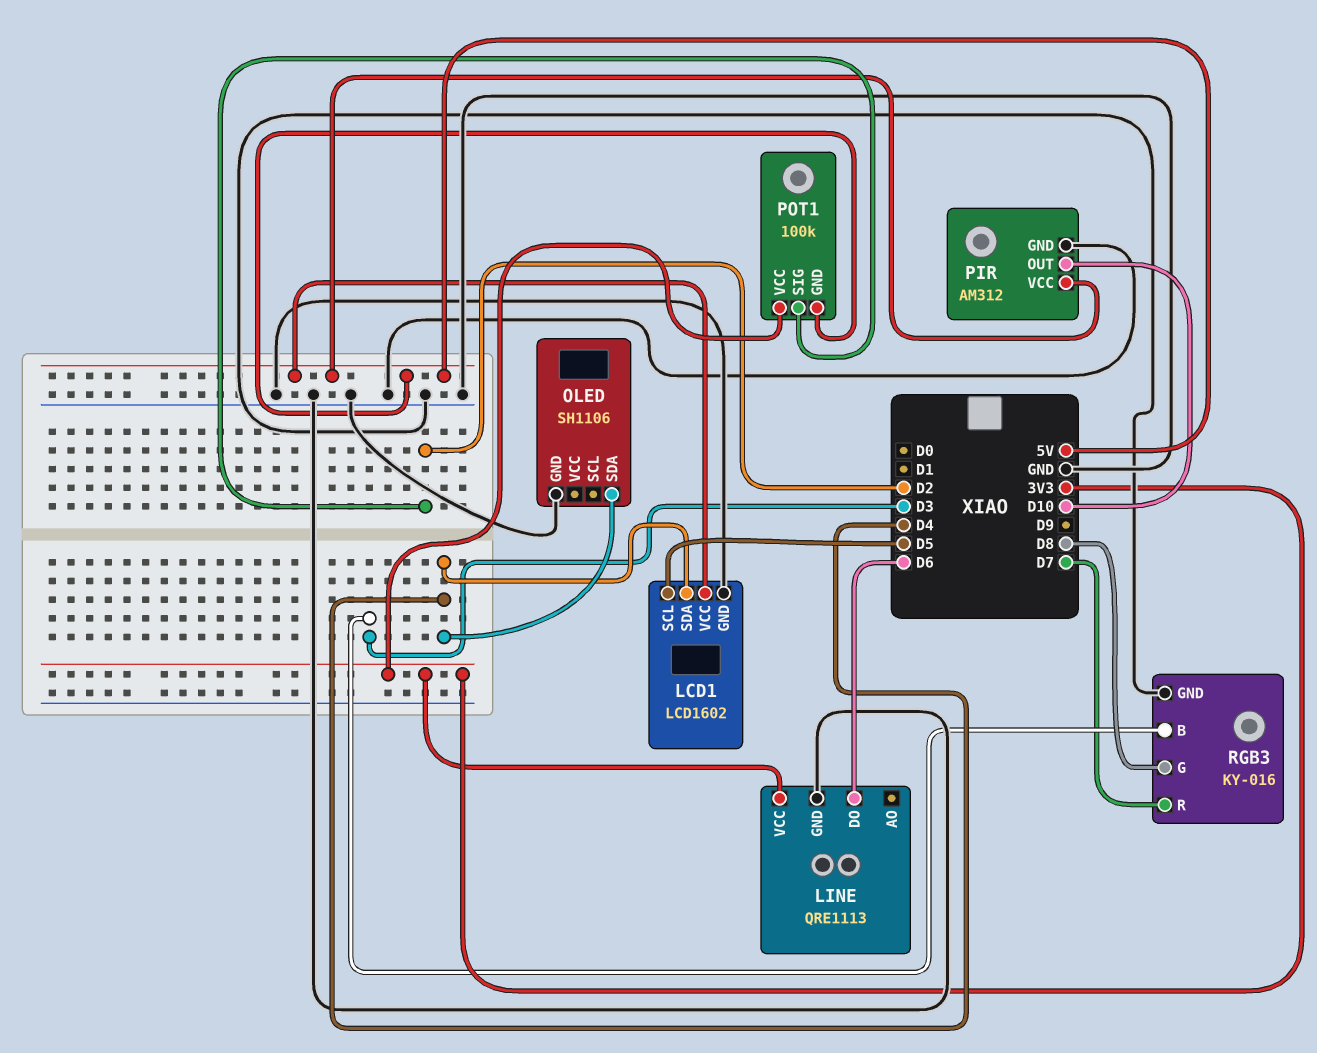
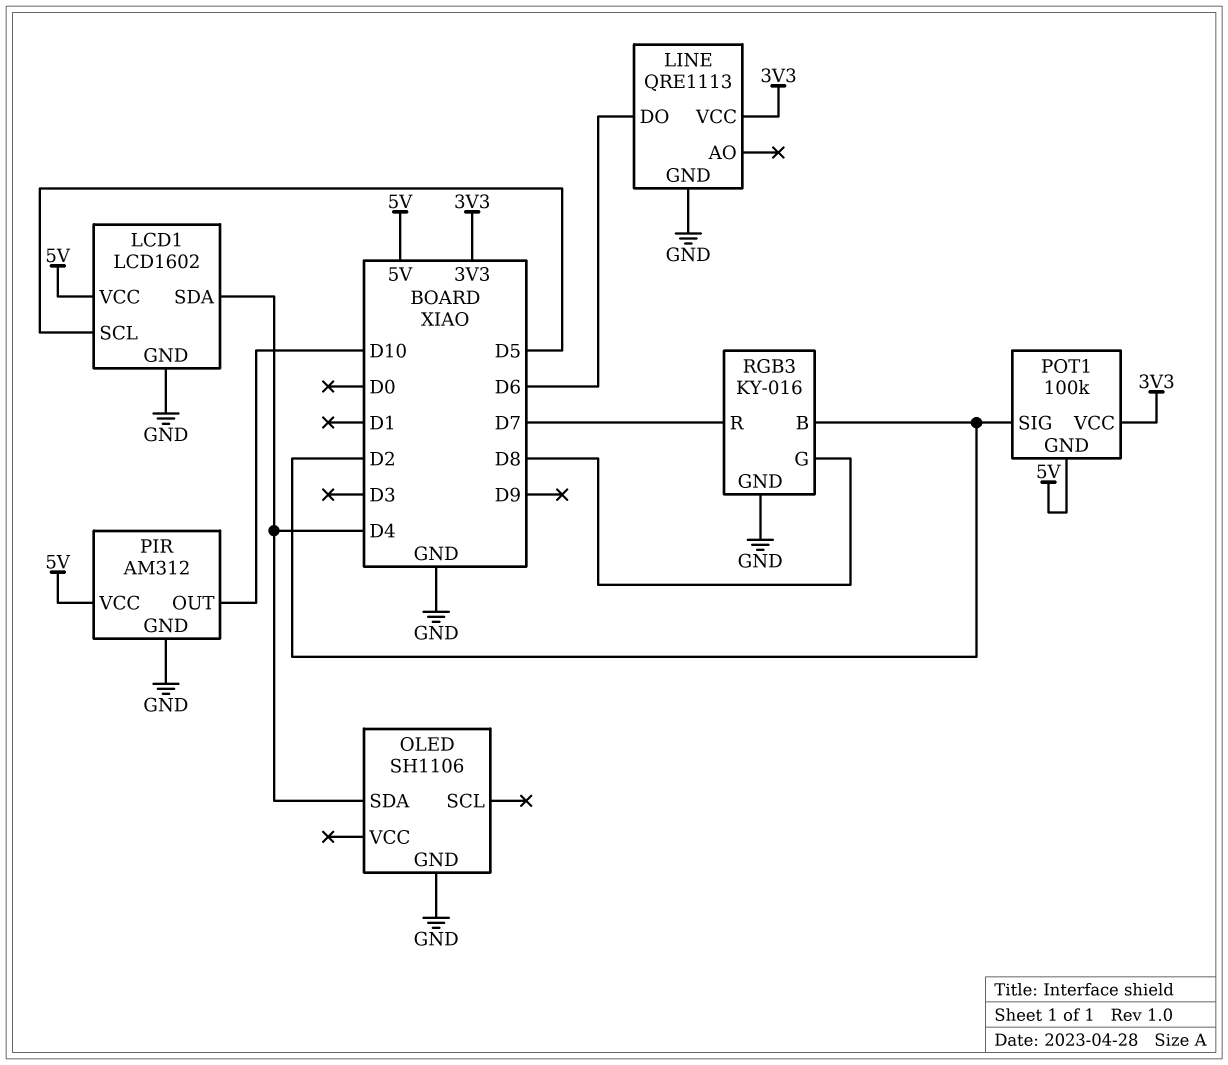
RGB3 pin B: D3 -> D2

